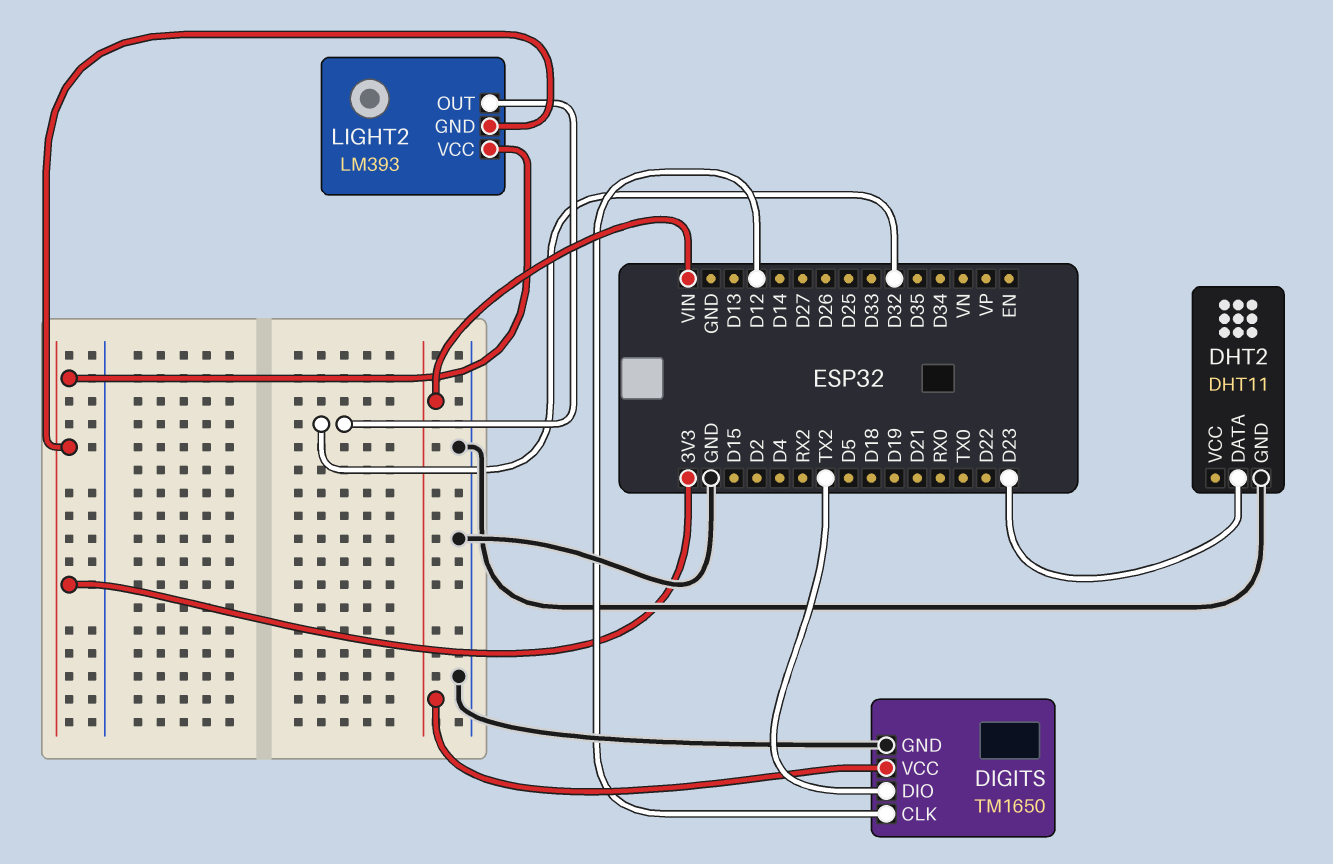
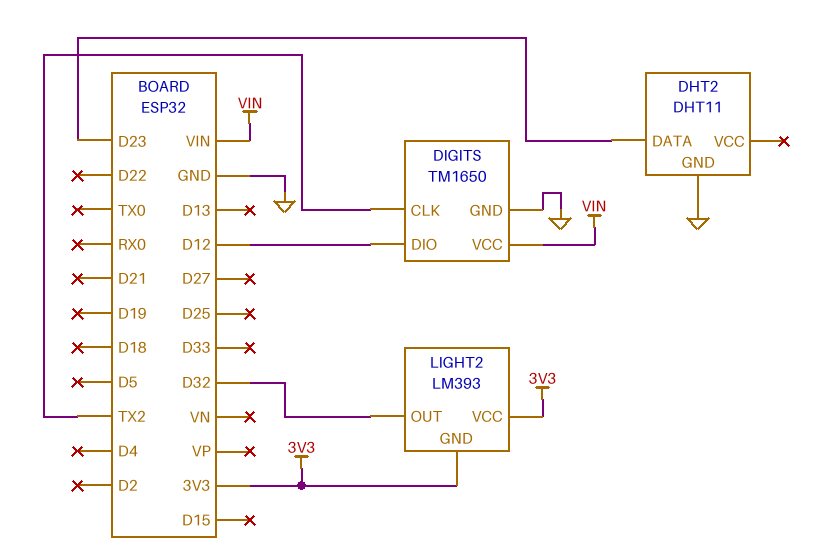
DIGITS pin CLK: D12 -> TX2
DIGITS pin DIO: TX2 -> D12

